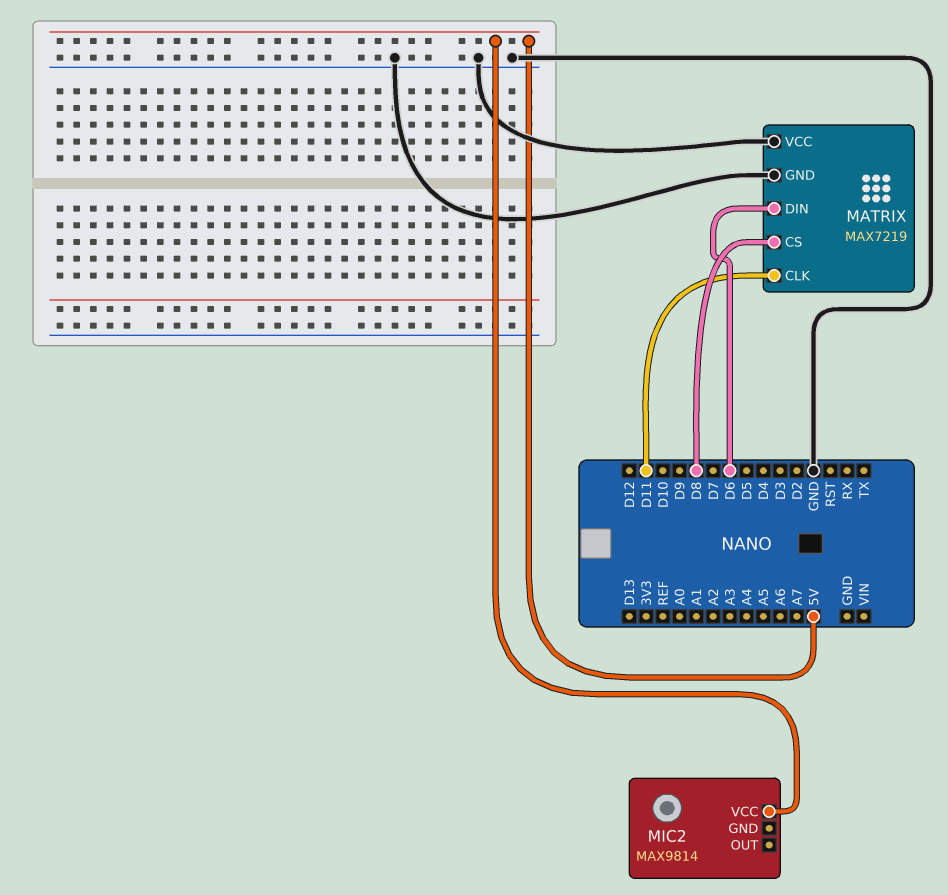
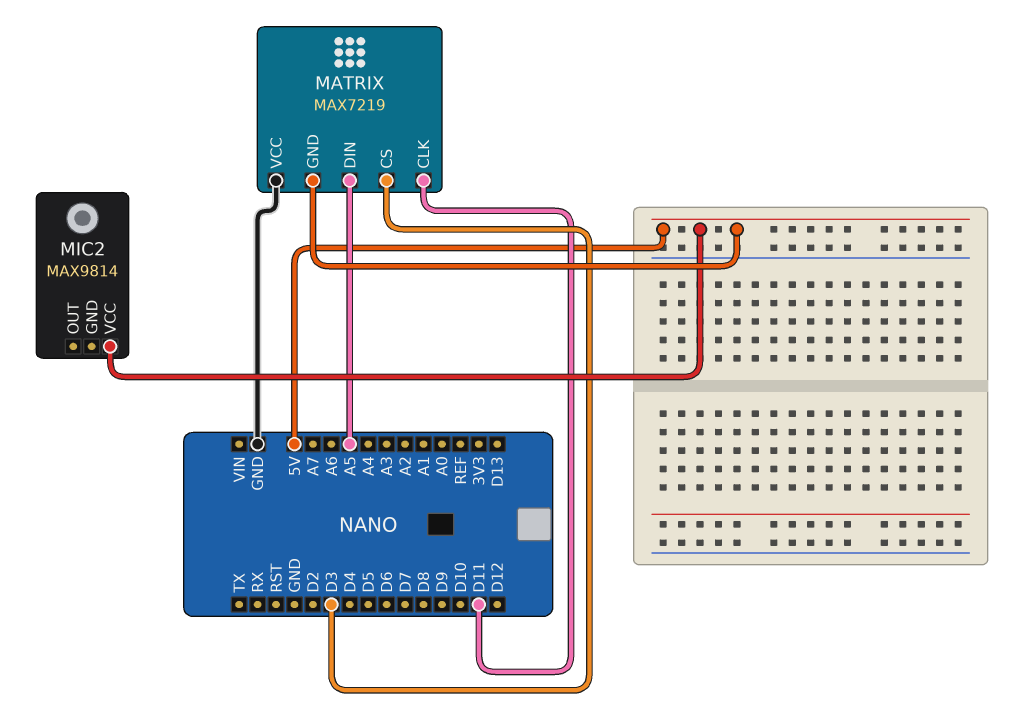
MATRIX pin CS: D8 -> D3
MATRIX pin DIN: D6 -> A5
MATRIX pin GND: GND -> 5V

